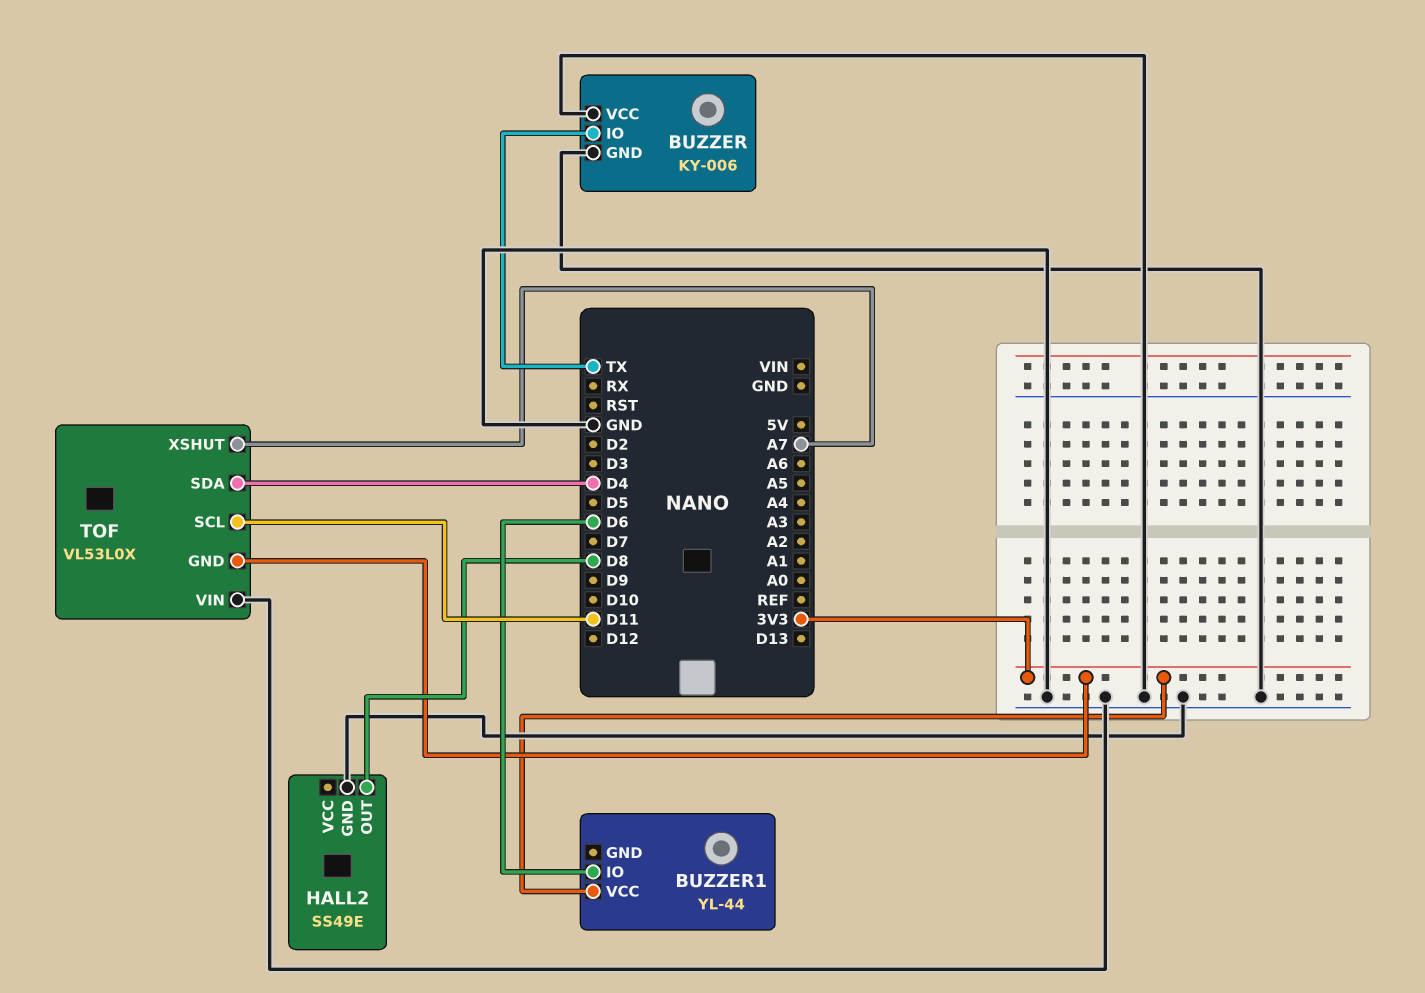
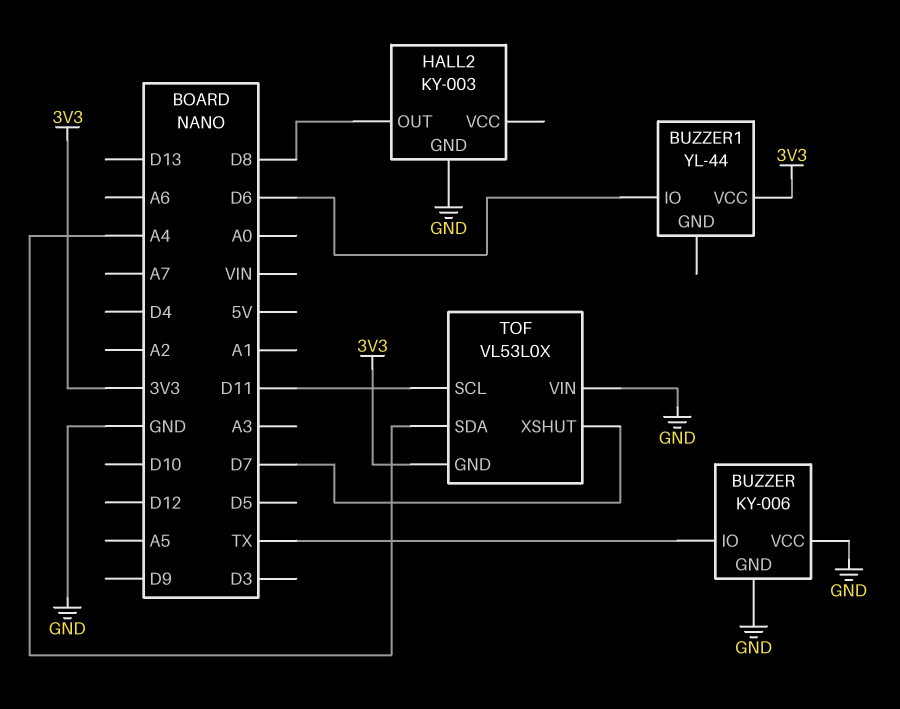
HALL2: SS49E -> KY-003
TOF pin SDA: D4 -> A4
TOF pin XSHUT: A7 -> D7

